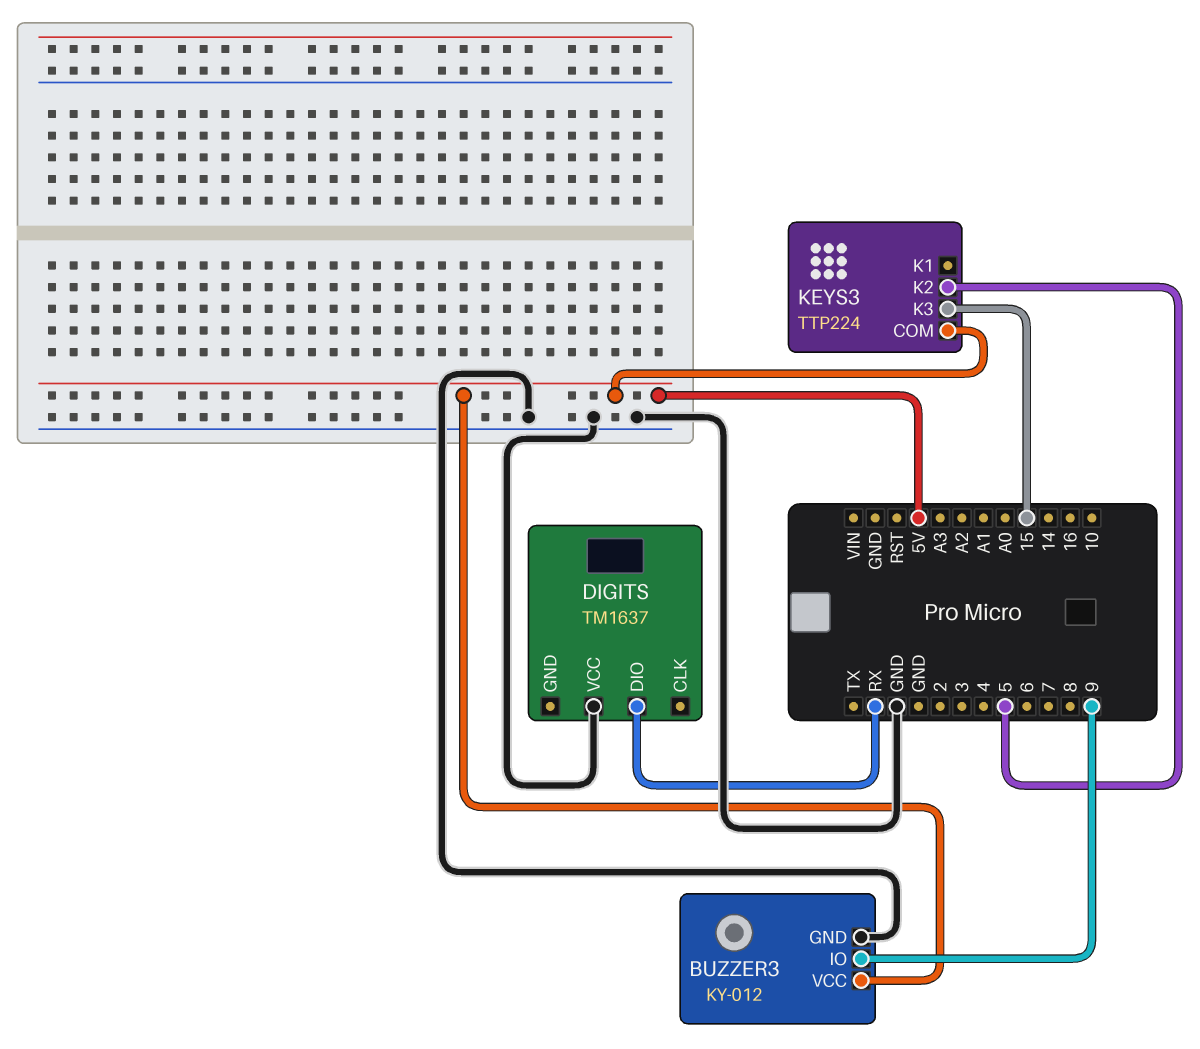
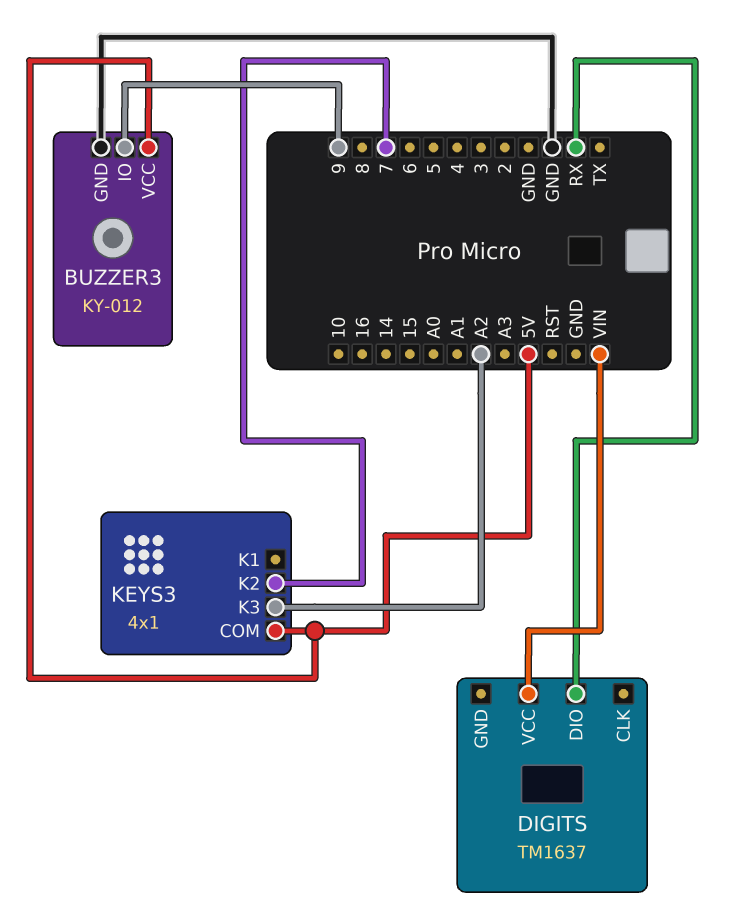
DIGITS pin VCC: GND -> VIN
KEYS3: TTP224 -> 4x1
KEYS3 pin K2: 5 -> 7
KEYS3 pin K3: 15 -> A2

